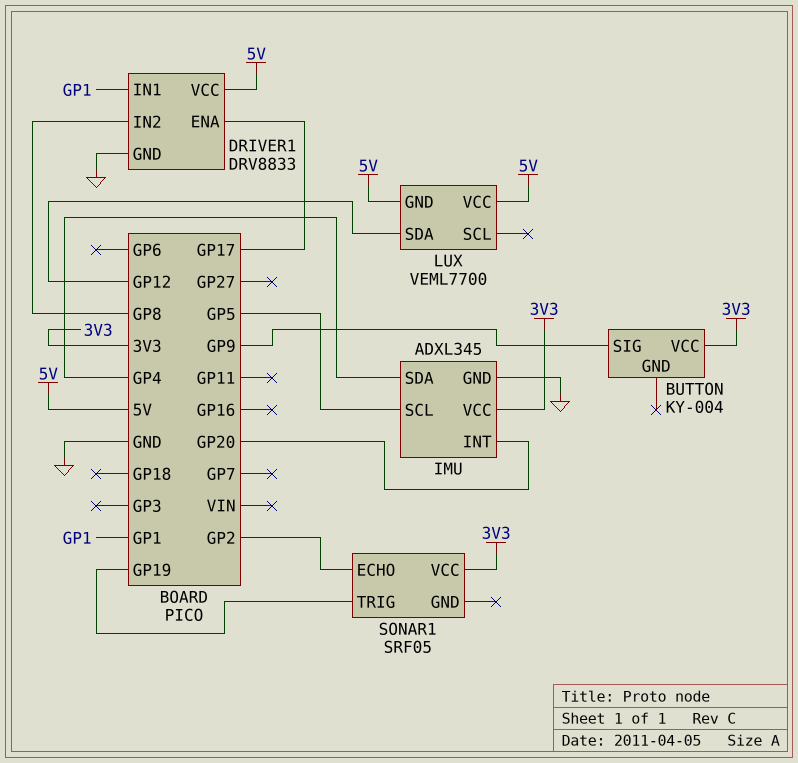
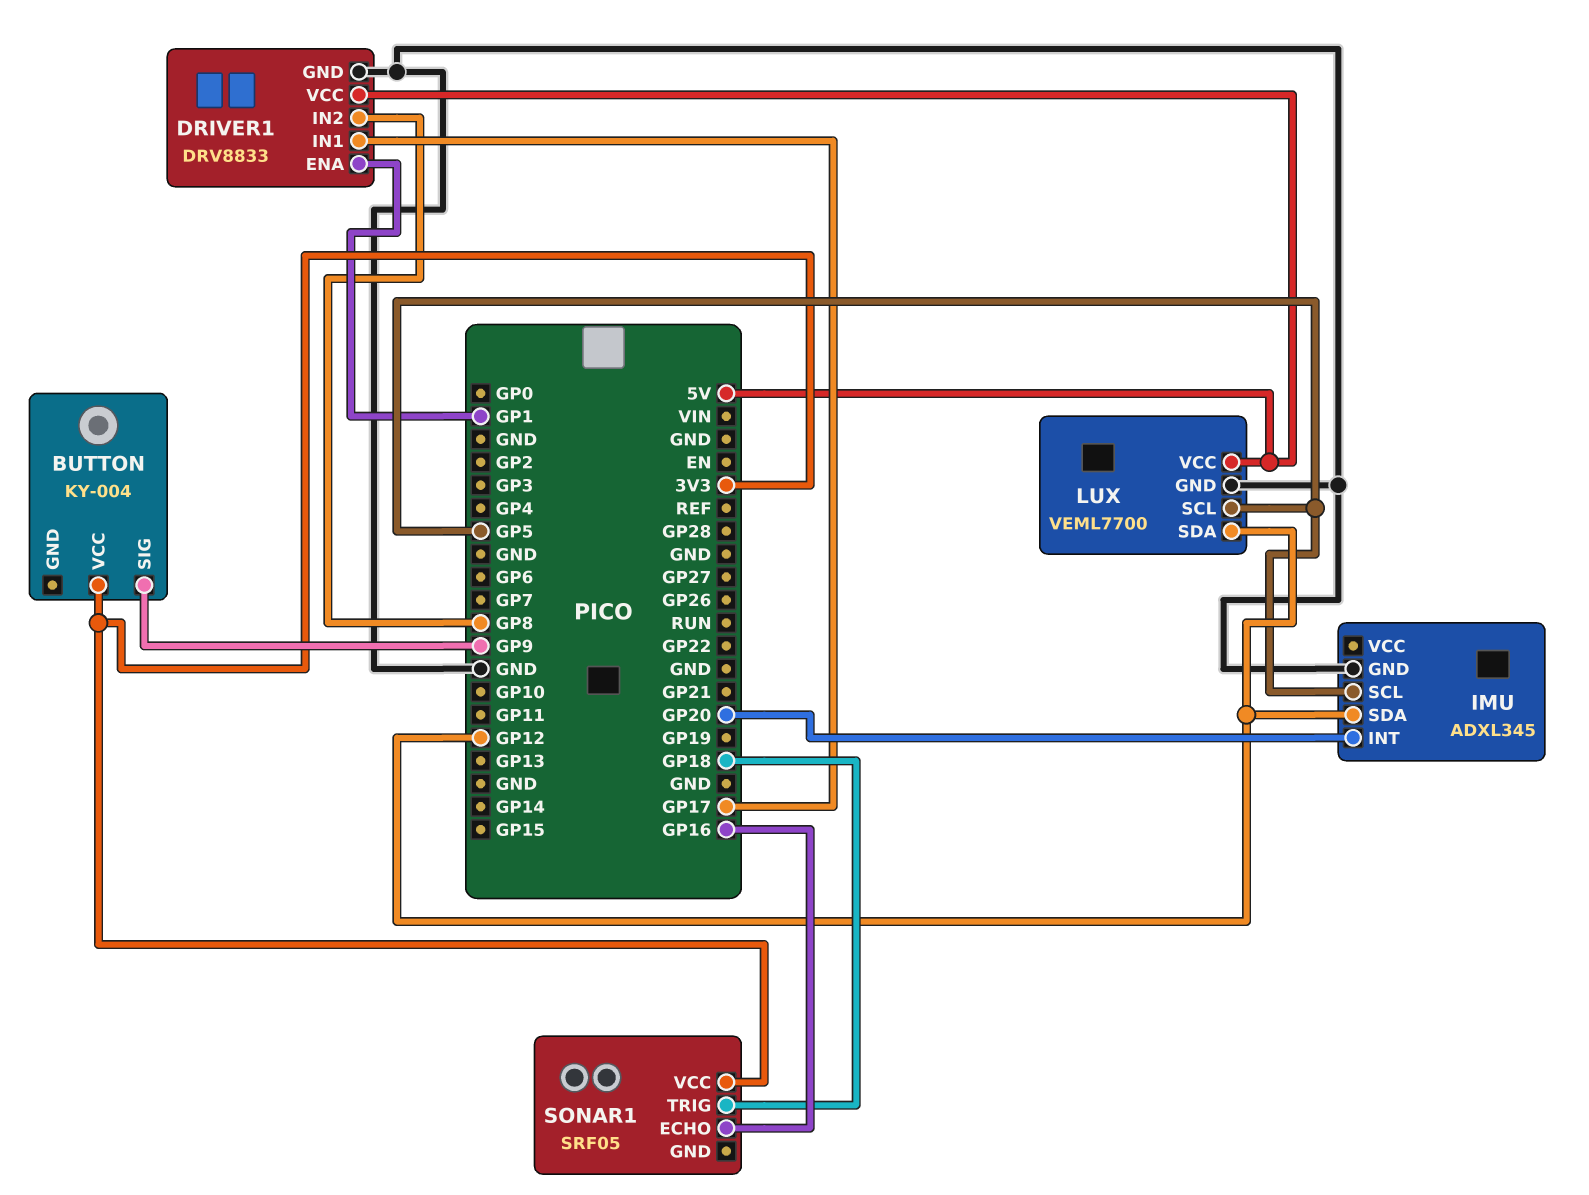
DRIVER1 pin ENA: GP17 -> GP1
DRIVER1 pin IN1: GP1 -> GP17
IMU pin SDA: GP4 -> GP12
IMU pin VCC: 3V3 -> none
LUX pin GND: 5V -> GND
LUX pin SCL: none -> GP5
SONAR1 pin ECHO: GP2 -> GP16
SONAR1 pin TRIG: GP19 -> GP18

